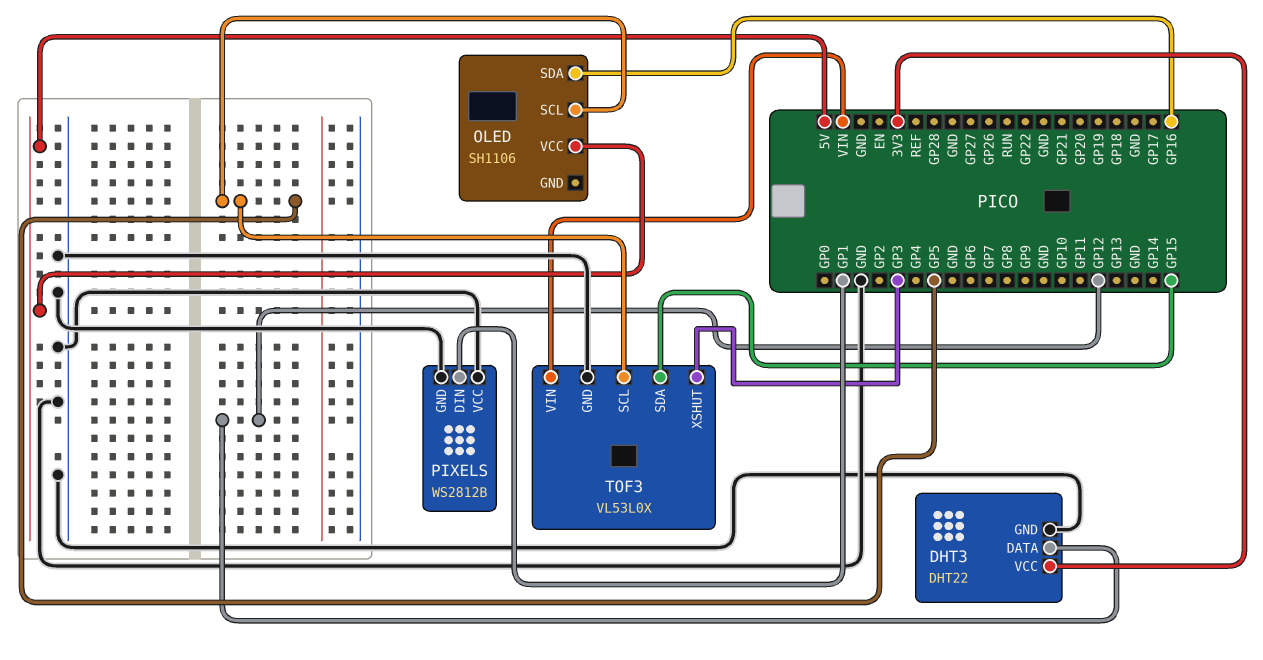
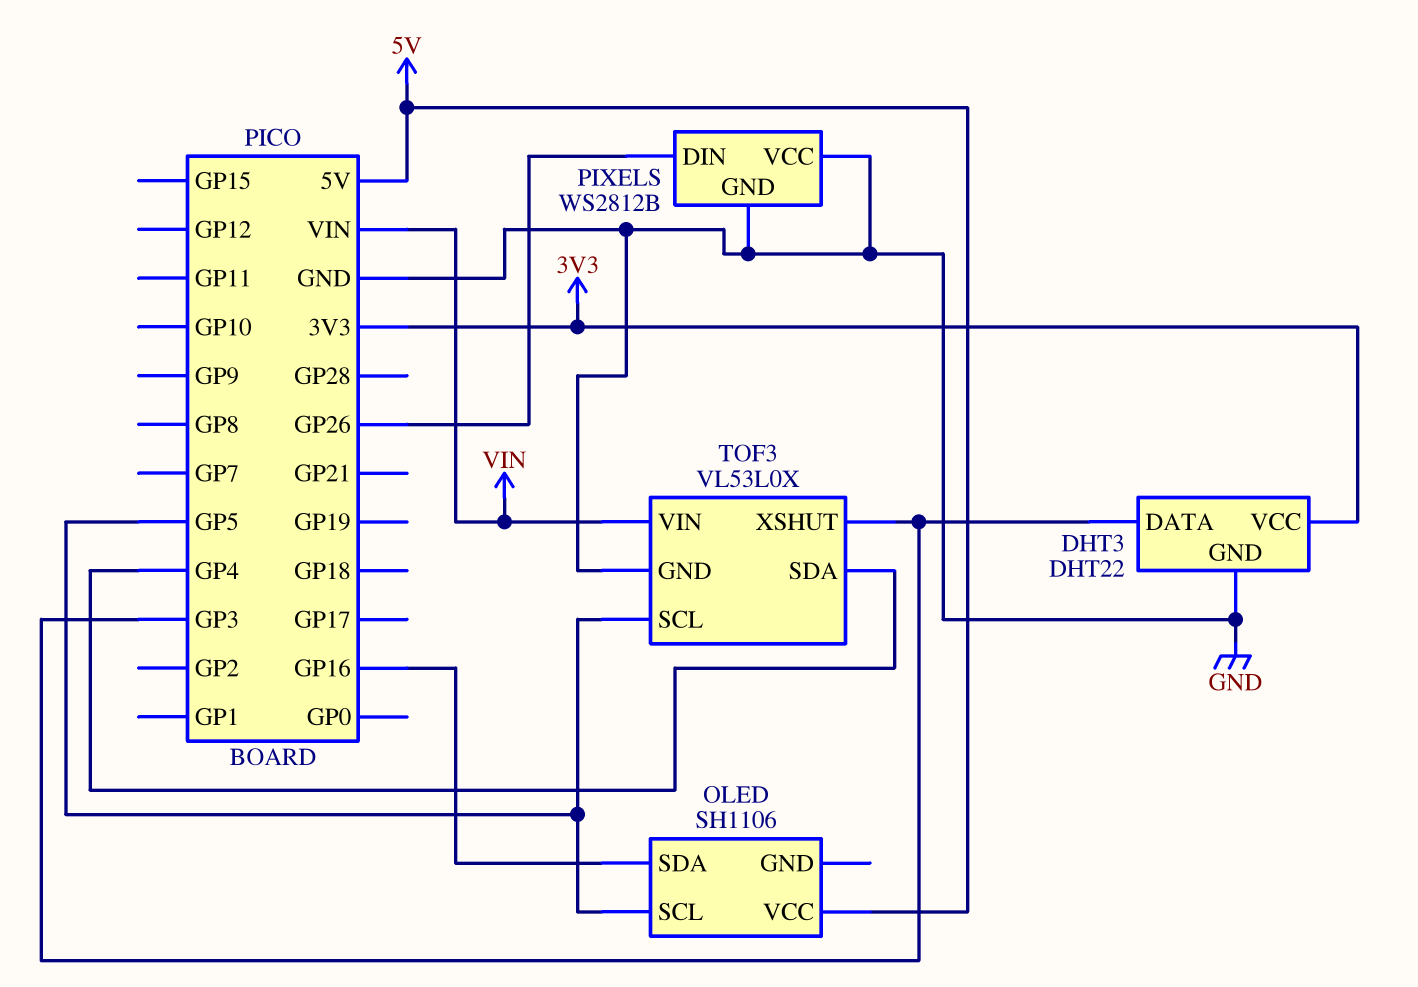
DHT3 pin DATA: GP12 -> GP3
PIXELS pin DIN: GP1 -> GP26
TOF3 pin SDA: GP15 -> GP4

